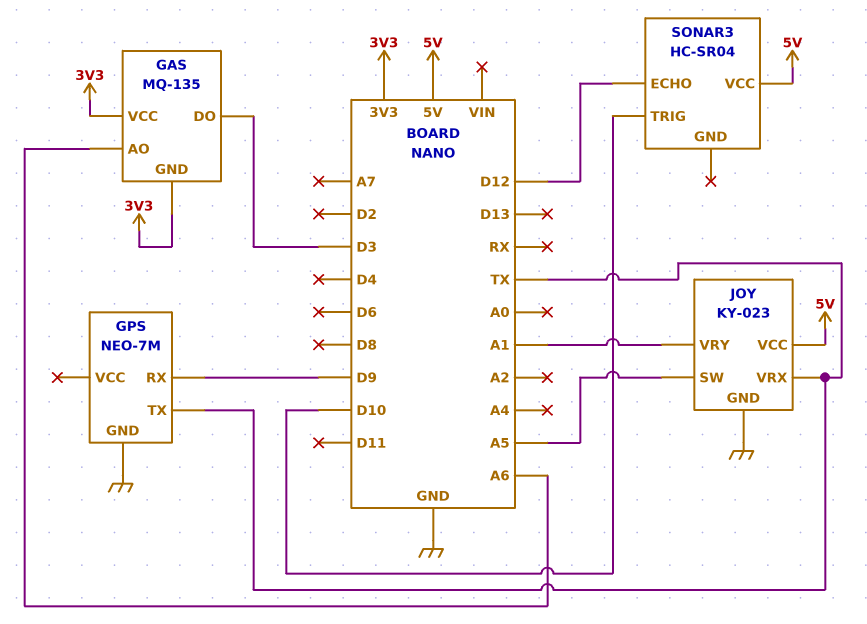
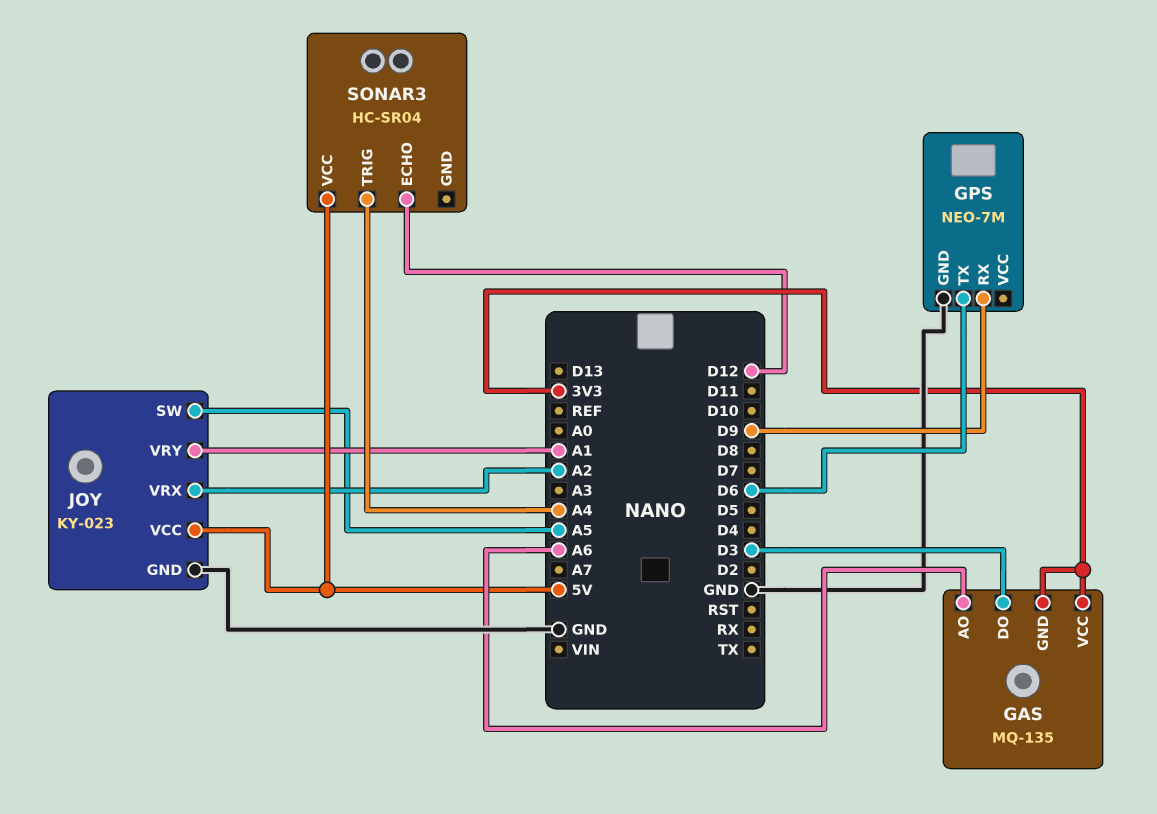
GPS pin TX: TX -> D6
JOY pin VRX: TX -> A2
SONAR3 pin TRIG: D10 -> A4

